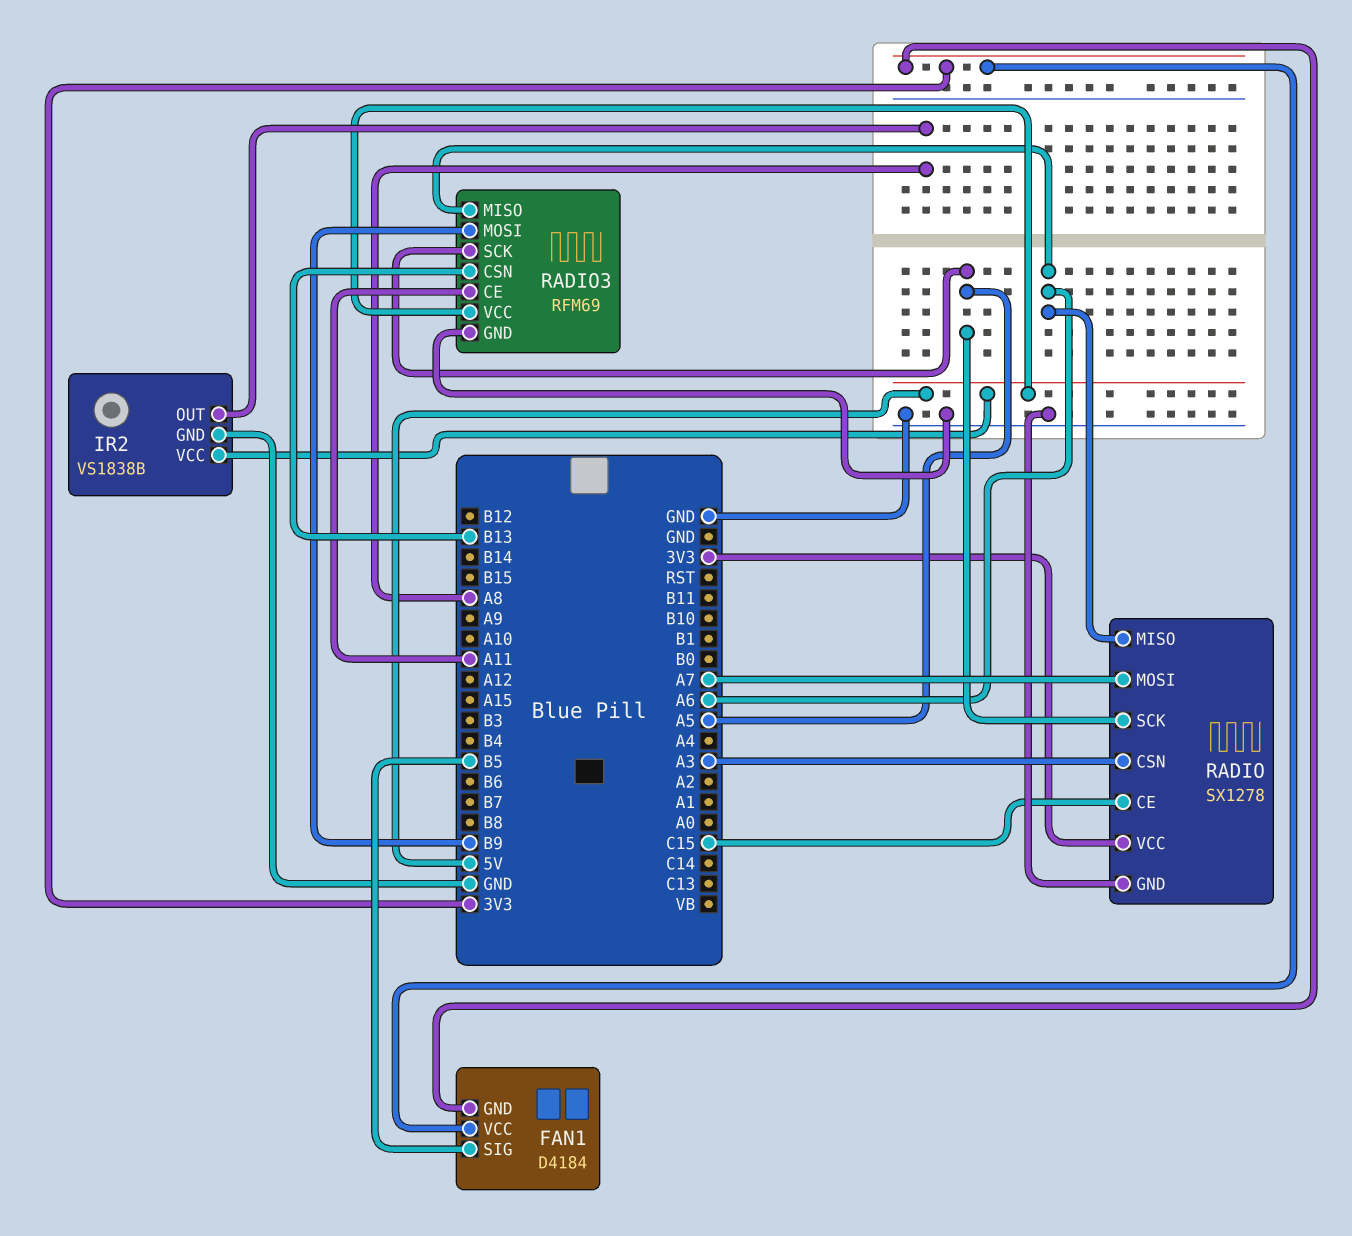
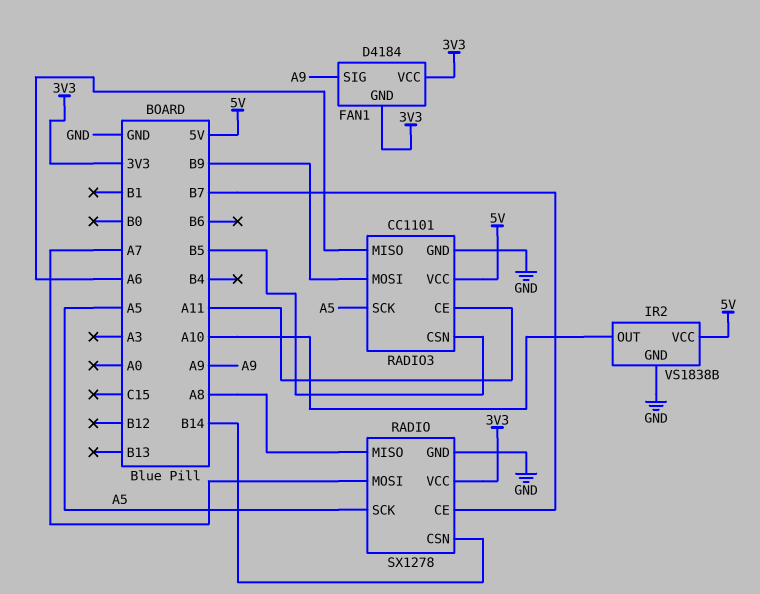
FAN1 pin SIG: B5 -> A9
IR2 pin OUT: A8 -> A10
RADIO pin CE: C15 -> B7
RADIO pin CSN: A3 -> B14
RADIO pin MISO: A6 -> A8
RADIO3: RFM69 -> CC1101
RADIO3 pin CSN: B13 -> B5

